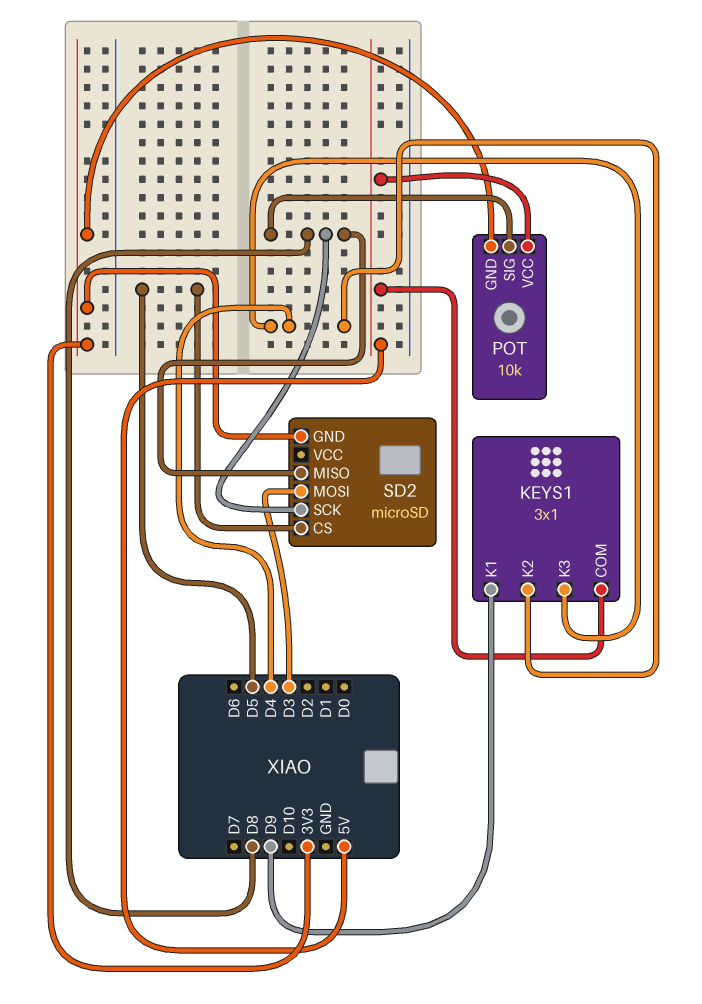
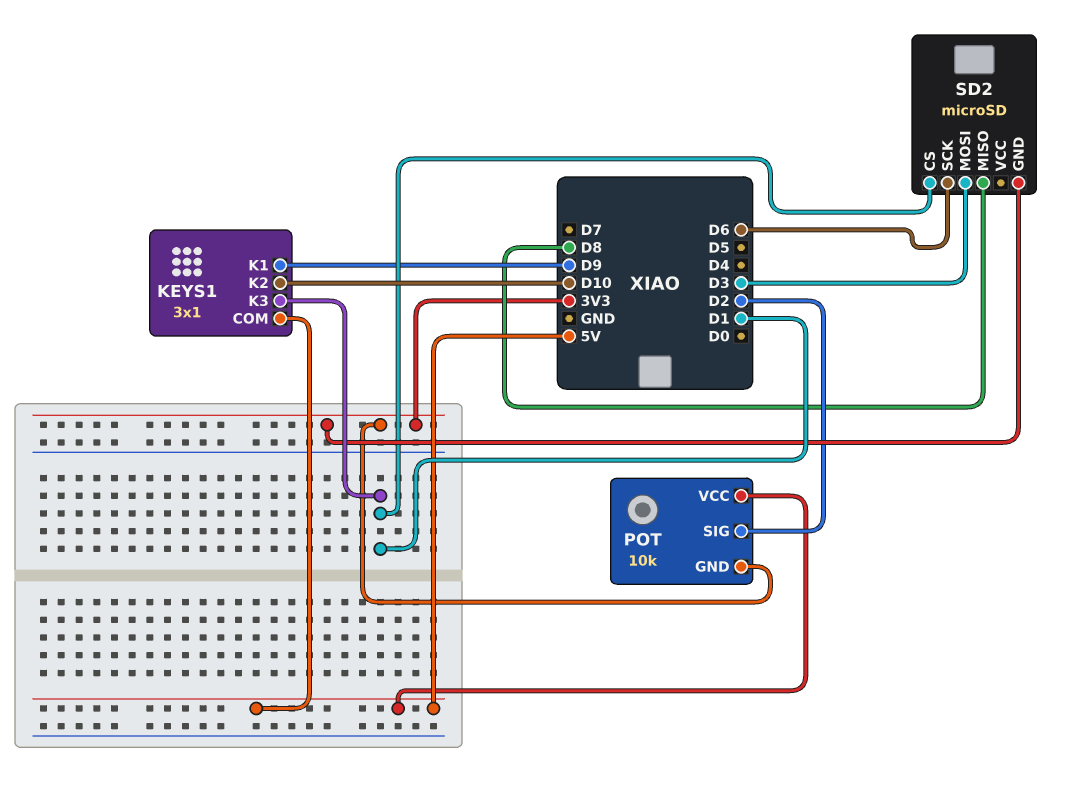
KEYS1 pin K2: D4 -> D10
KEYS1 pin K3: D4 -> D1
POT pin SIG: D8 -> D2
SD2 pin CS: D5 -> D1
SD2 pin SCK: D8 -> D6

